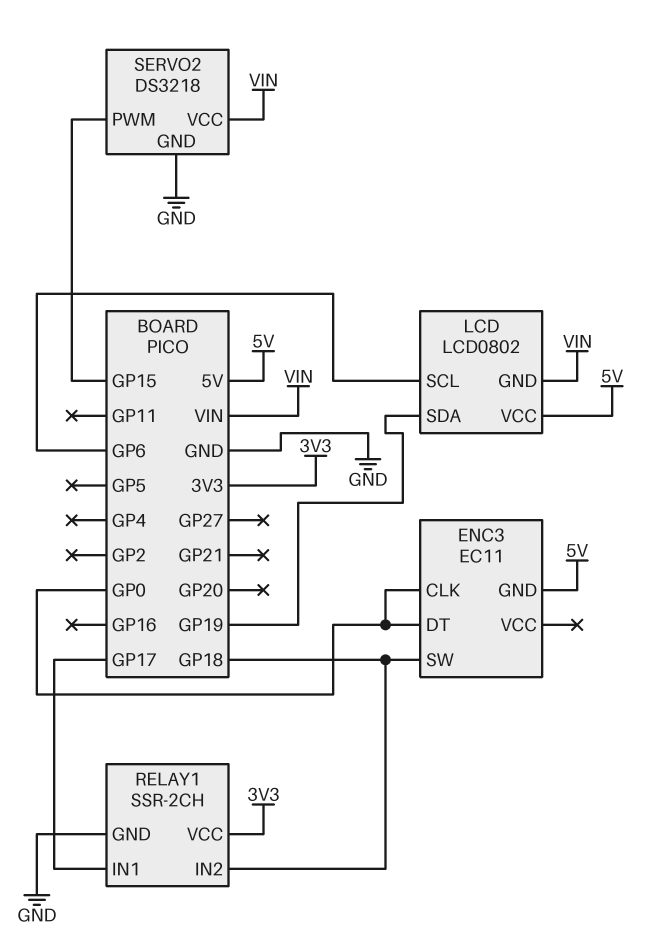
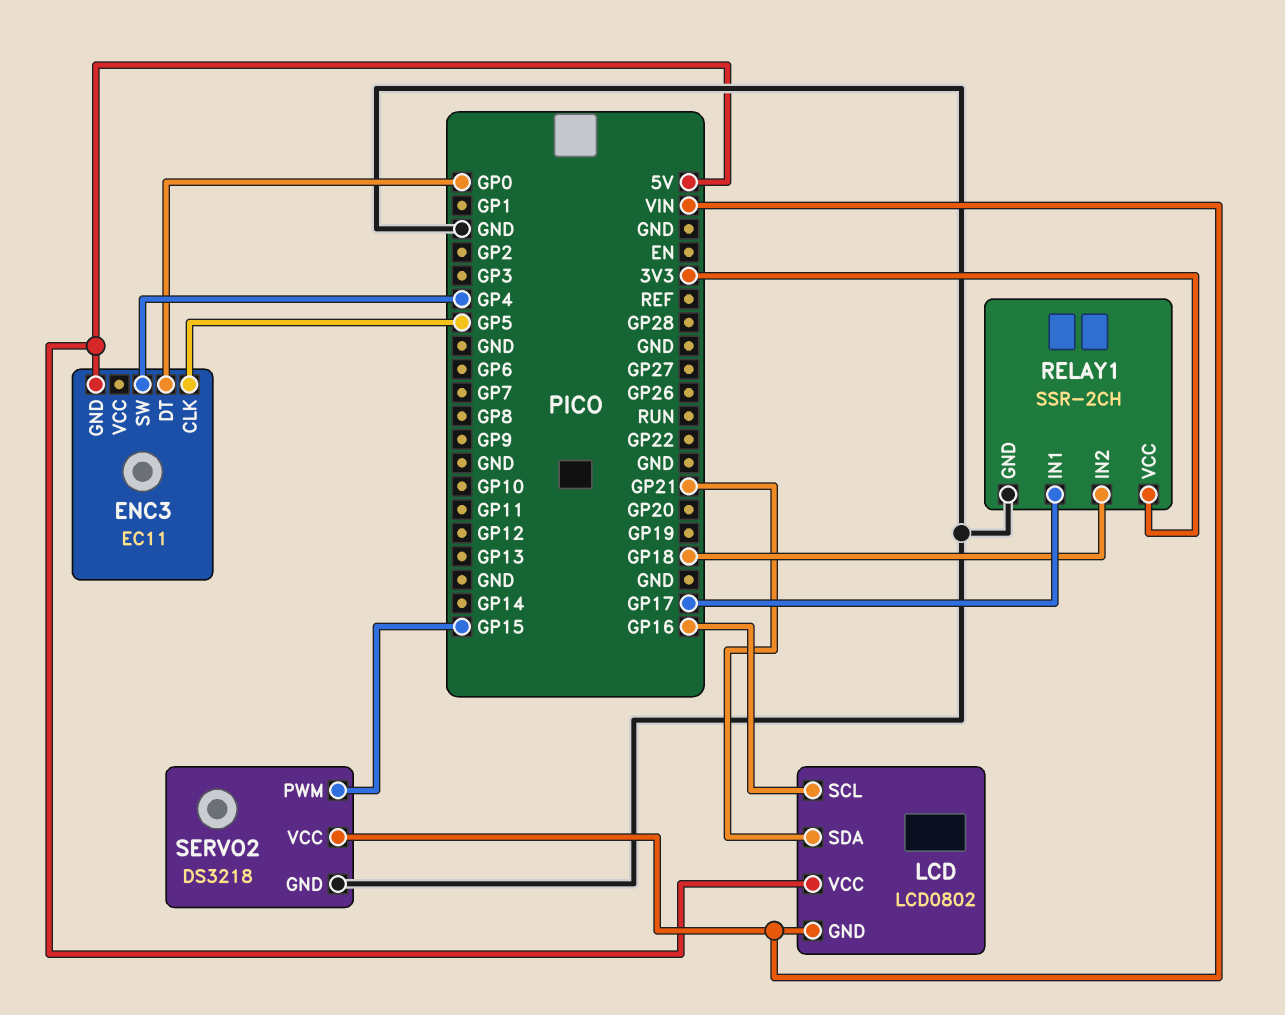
ENC3 pin CLK: GP0 -> GP5
ENC3 pin SW: GP18 -> GP4
LCD pin SCL: GP6 -> GP16
LCD pin SDA: GP19 -> GP21

